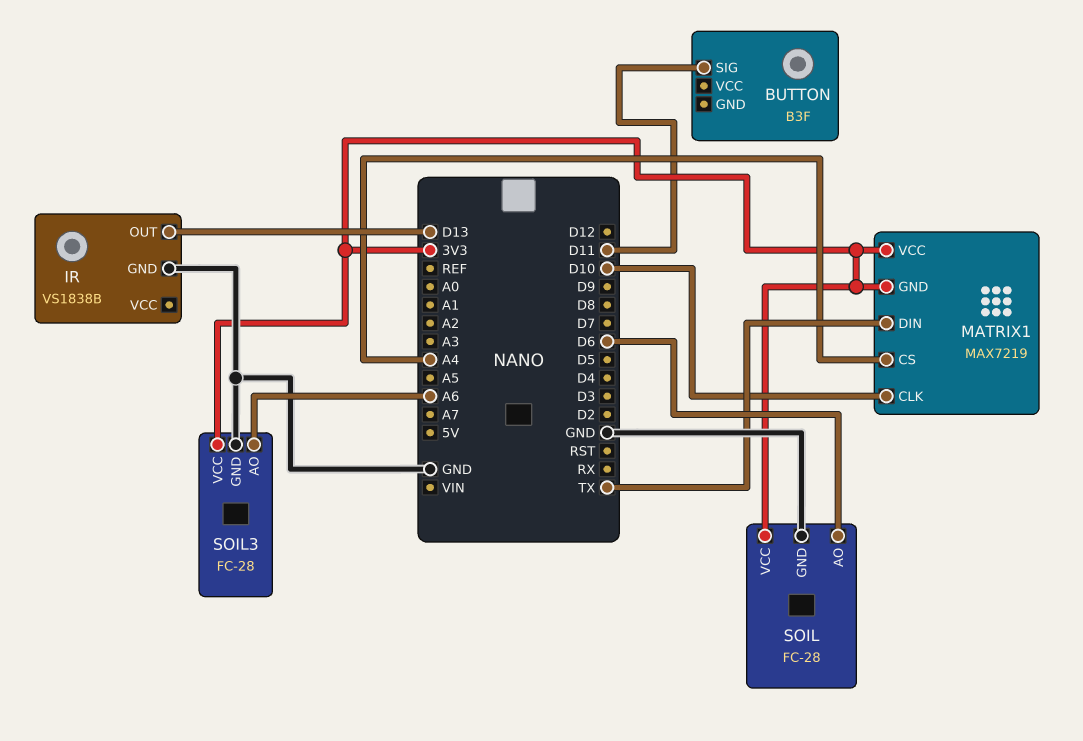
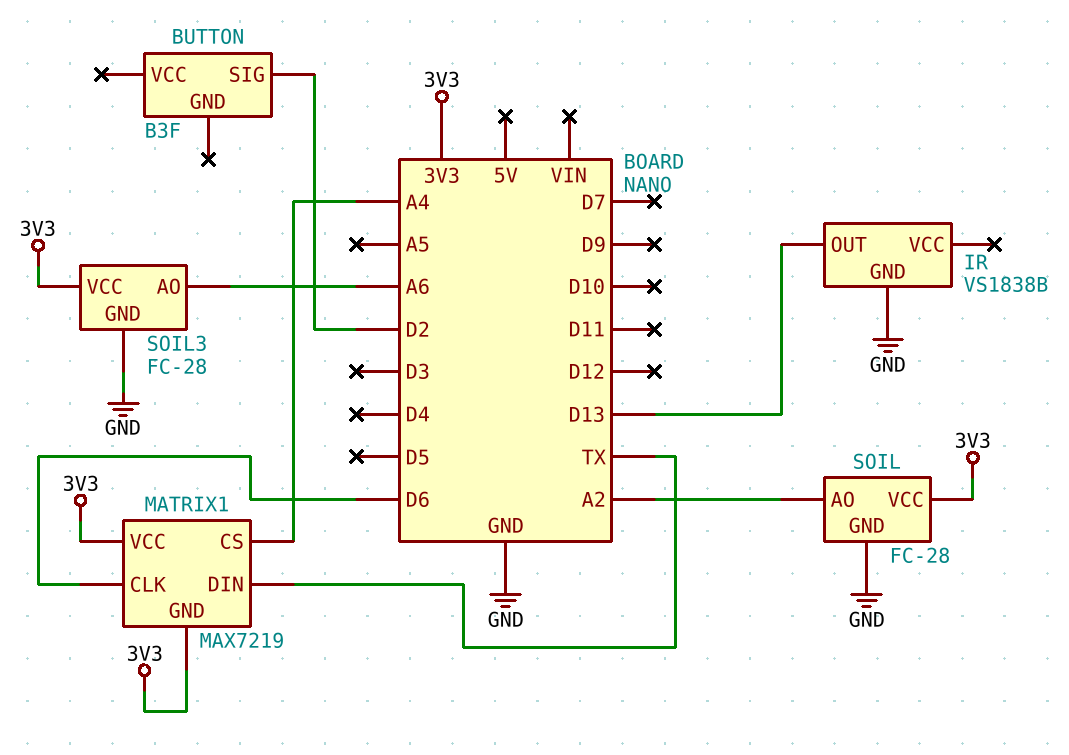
BUTTON pin SIG: D11 -> D2
MATRIX1 pin CLK: D10 -> D6
SOIL pin AO: D6 -> A2

